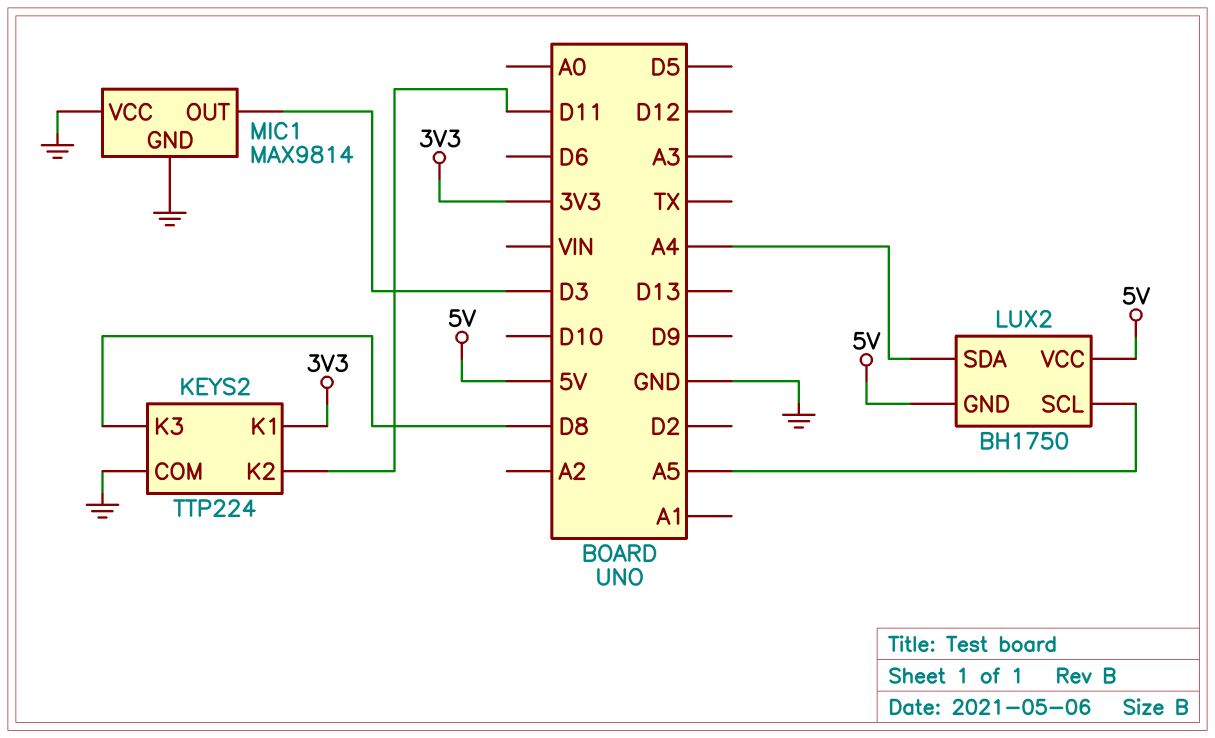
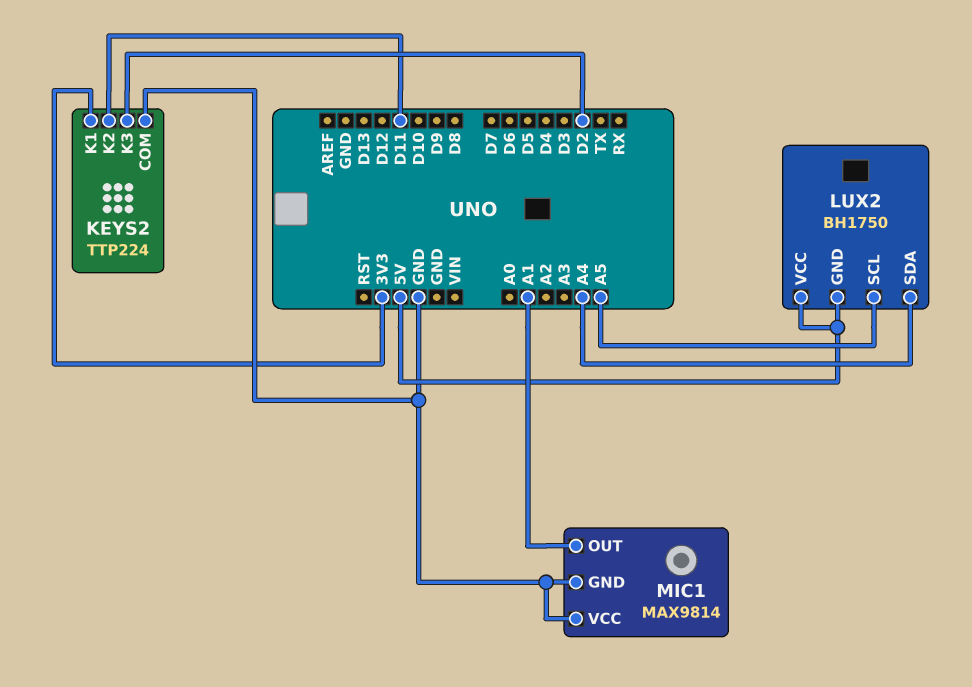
KEYS2 pin K3: D8 -> D2
MIC1 pin OUT: D3 -> A1

